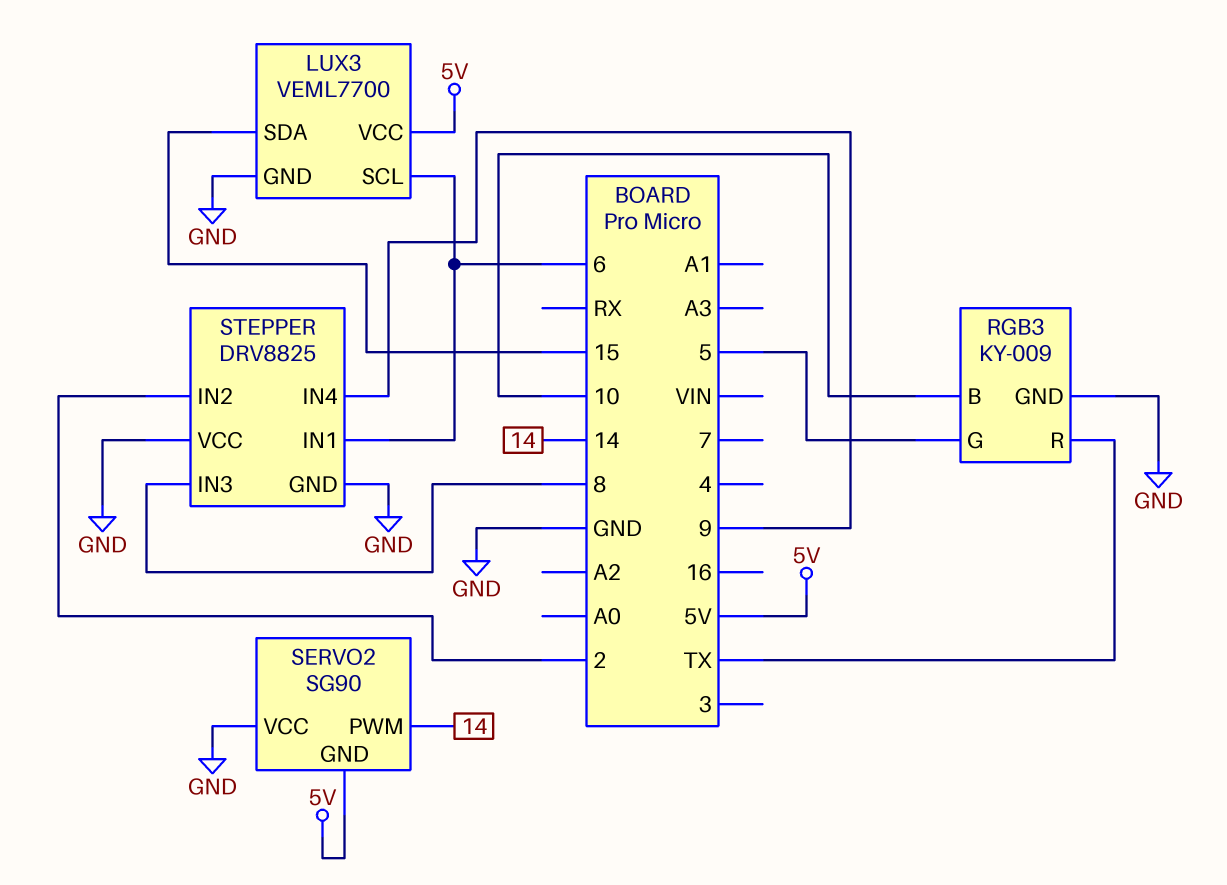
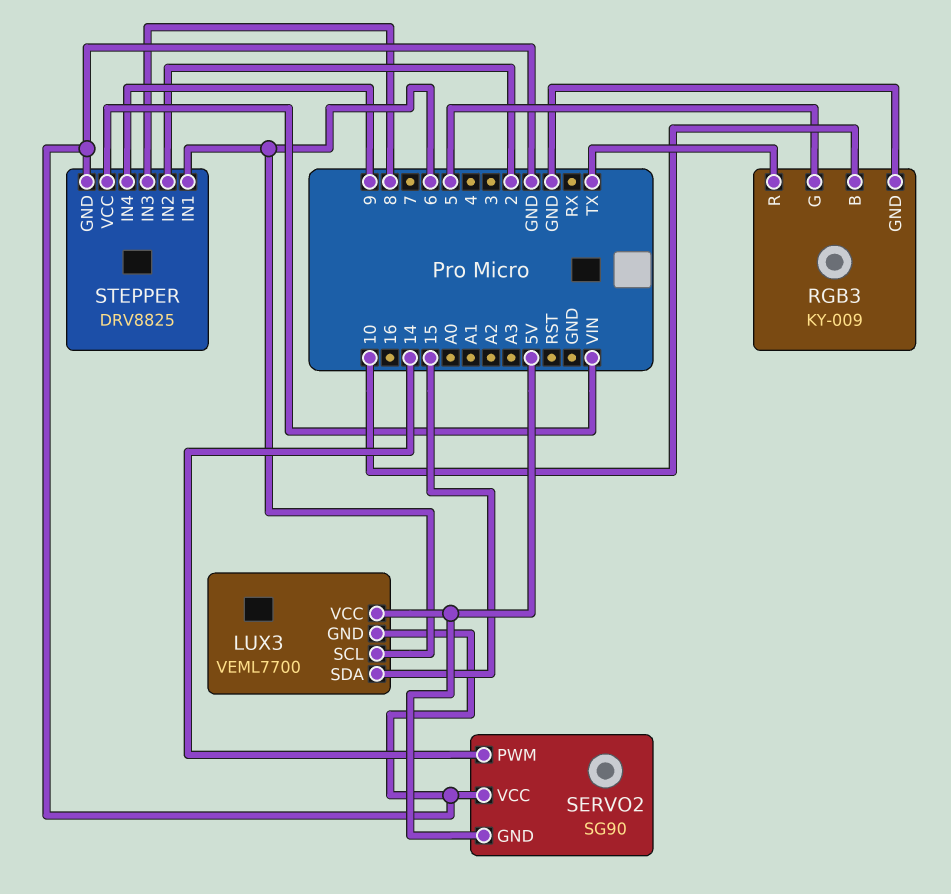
STEPPER pin VCC: GND -> VIN

